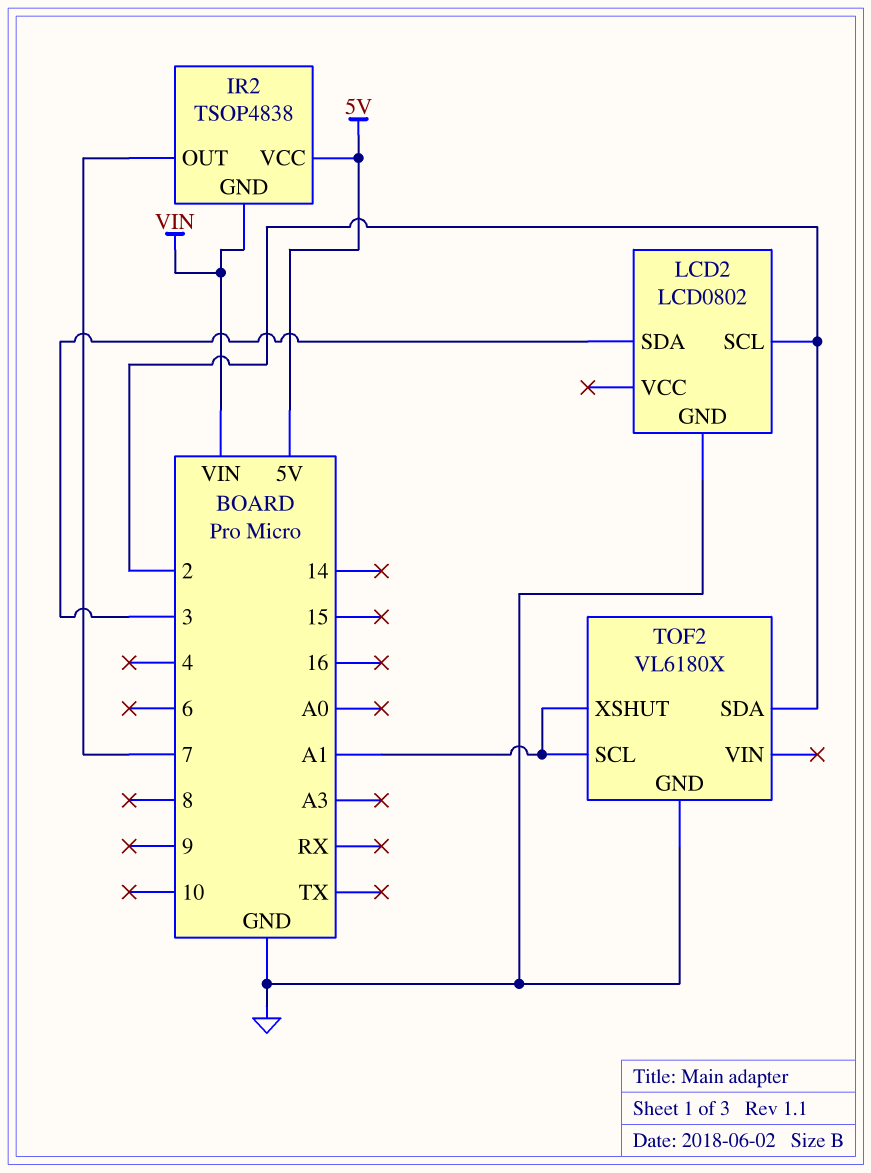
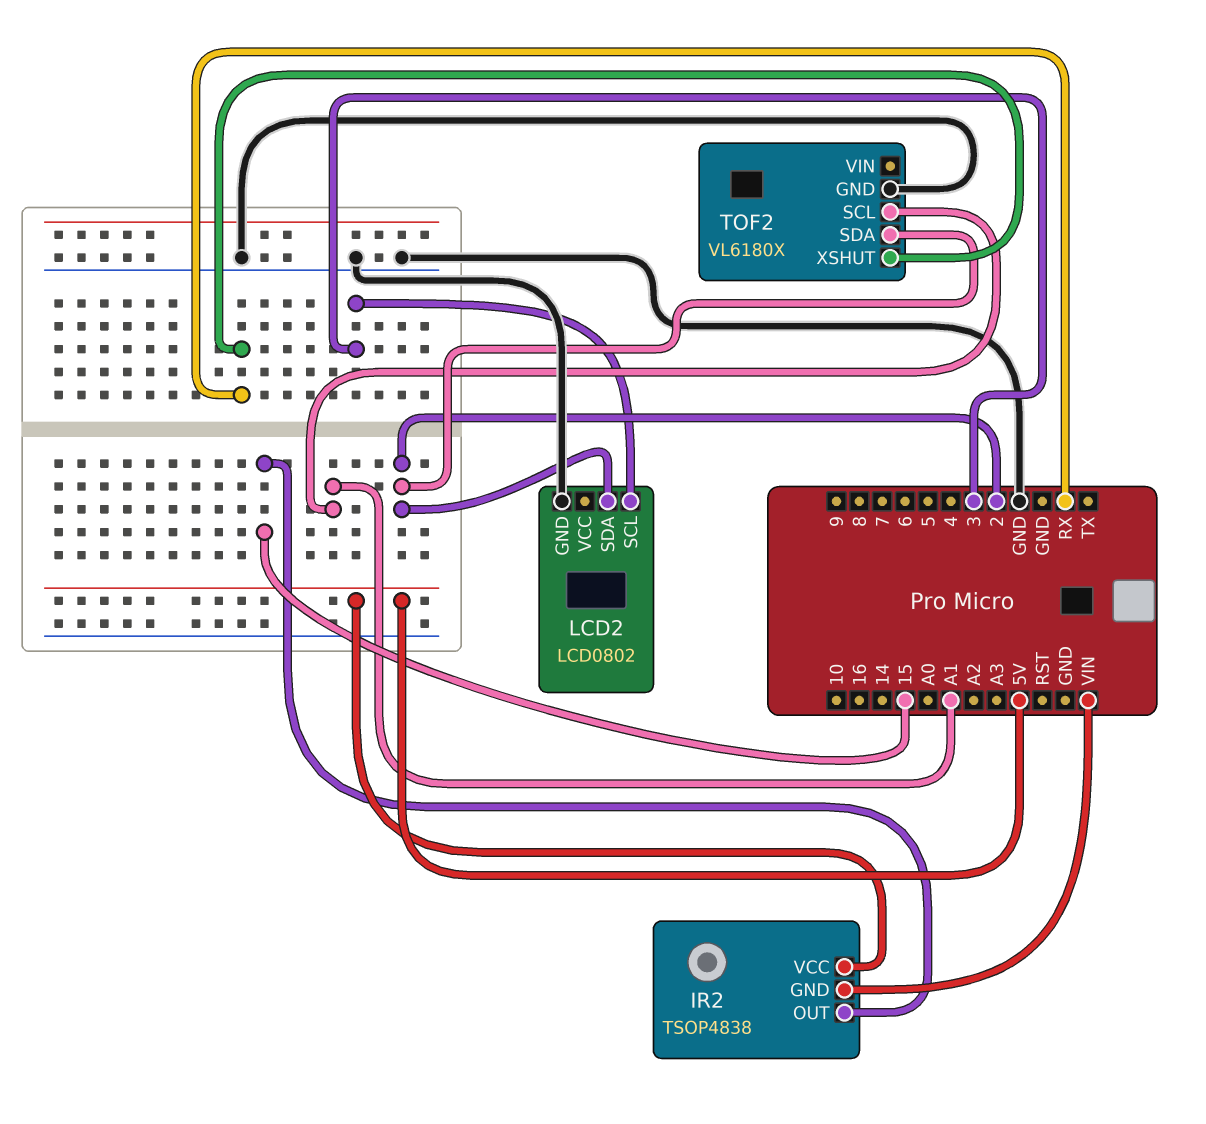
IR2 pin OUT: 7 -> 15
LCD2 pin SCL: 2 -> 3
LCD2 pin SDA: 3 -> 2
TOF2 pin XSHUT: A1 -> RX

